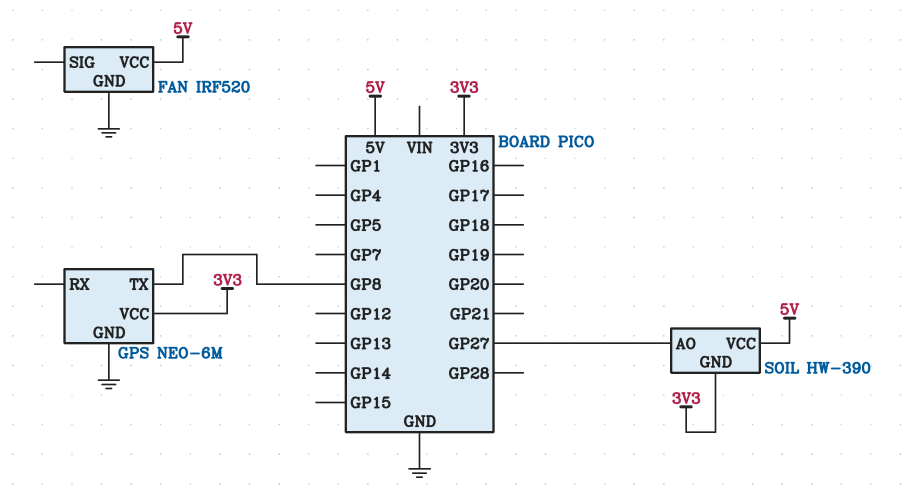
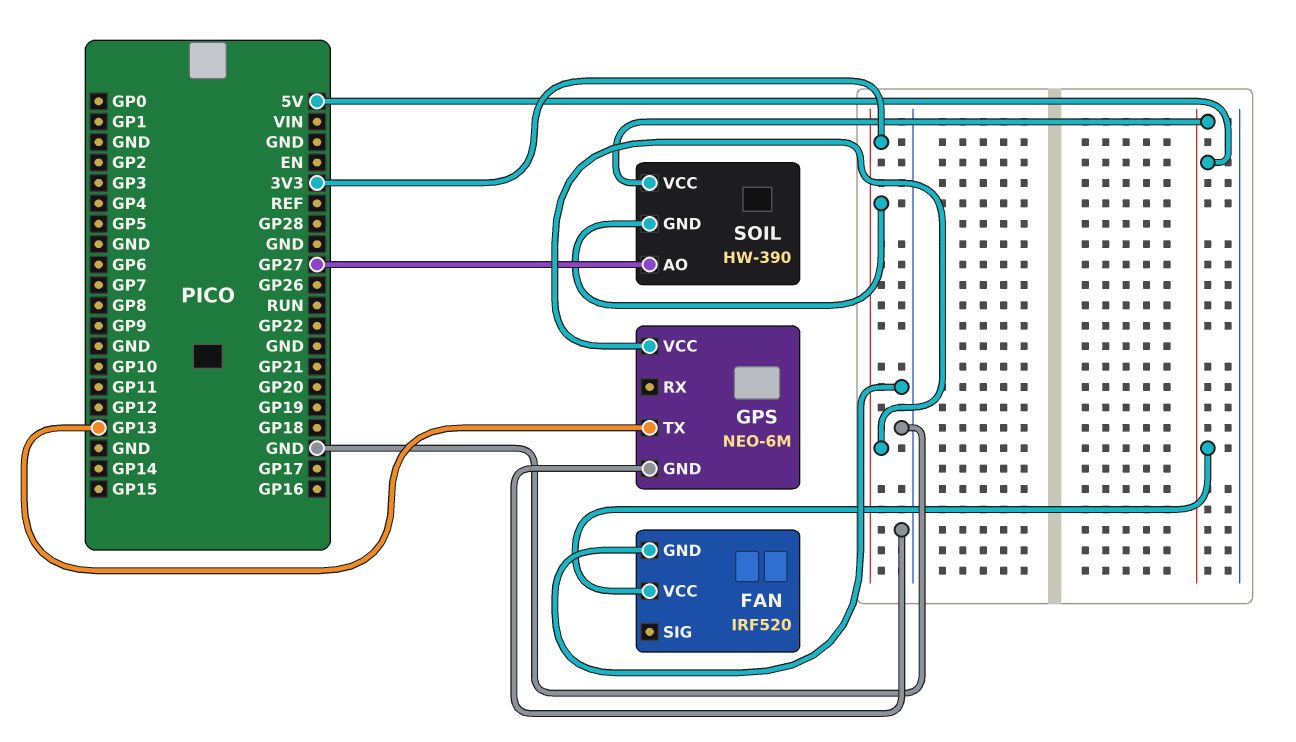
GPS pin TX: GP8 -> GP13

